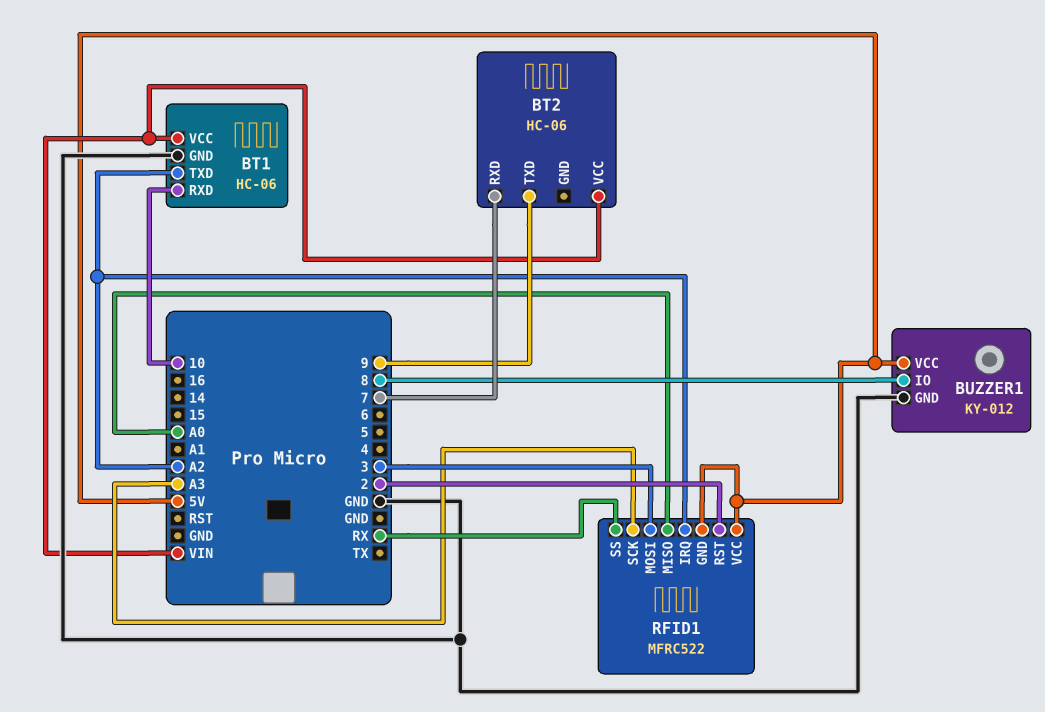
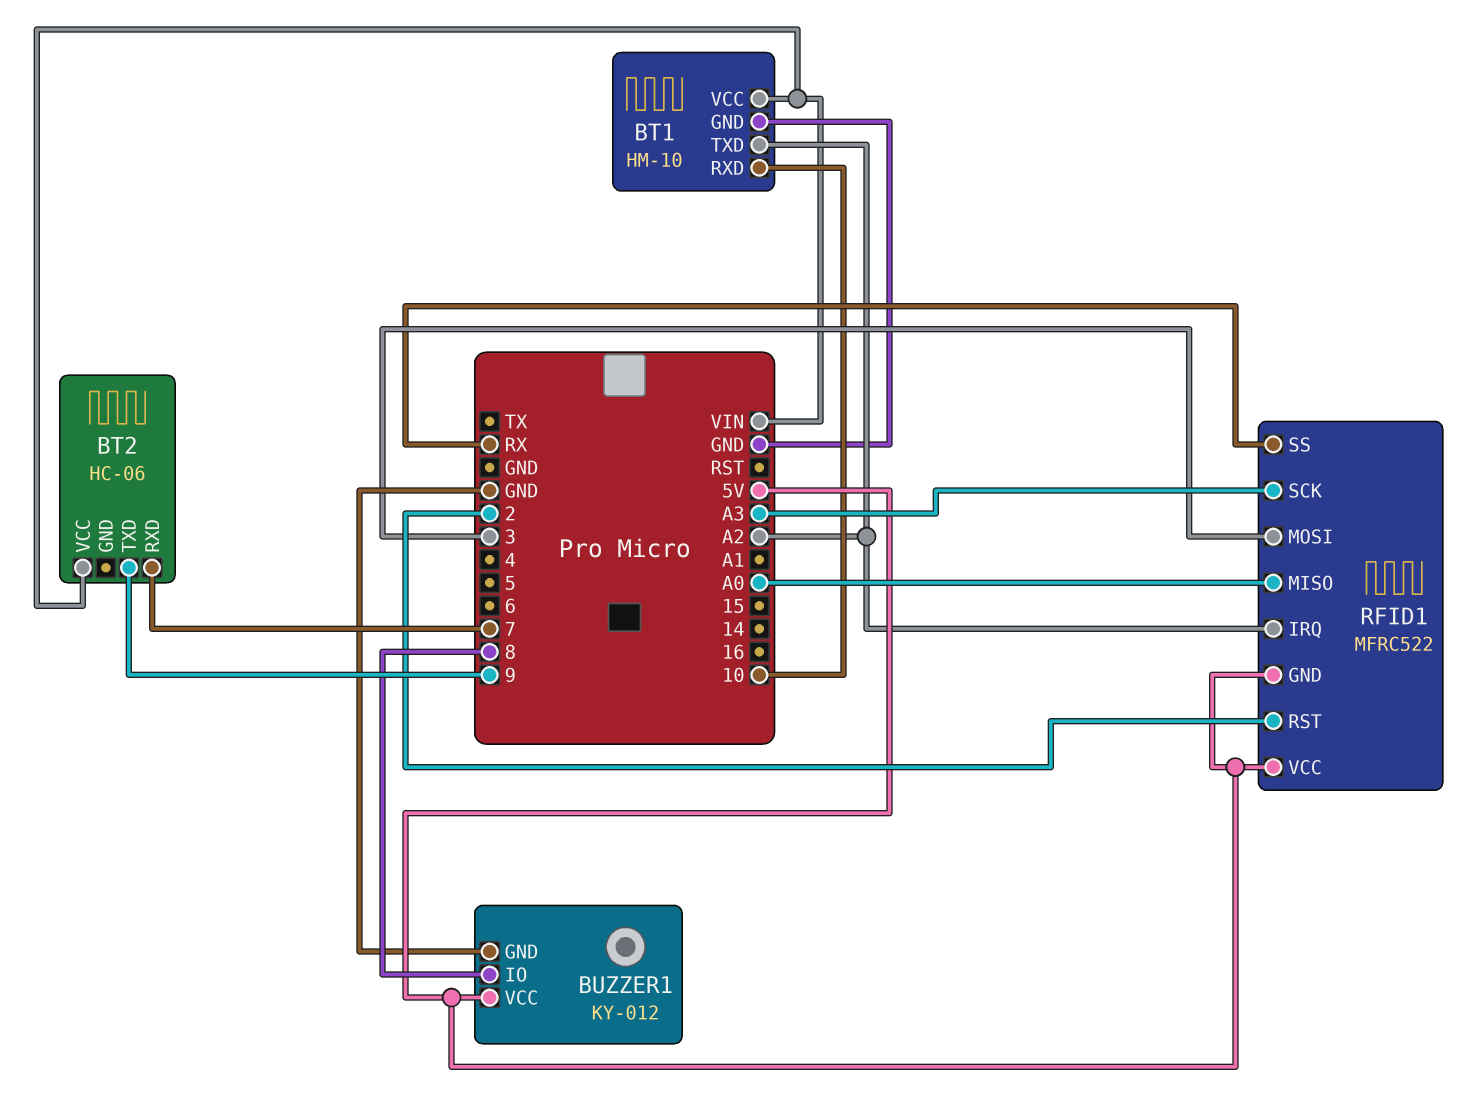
BT1: HC-06 -> HM-10

